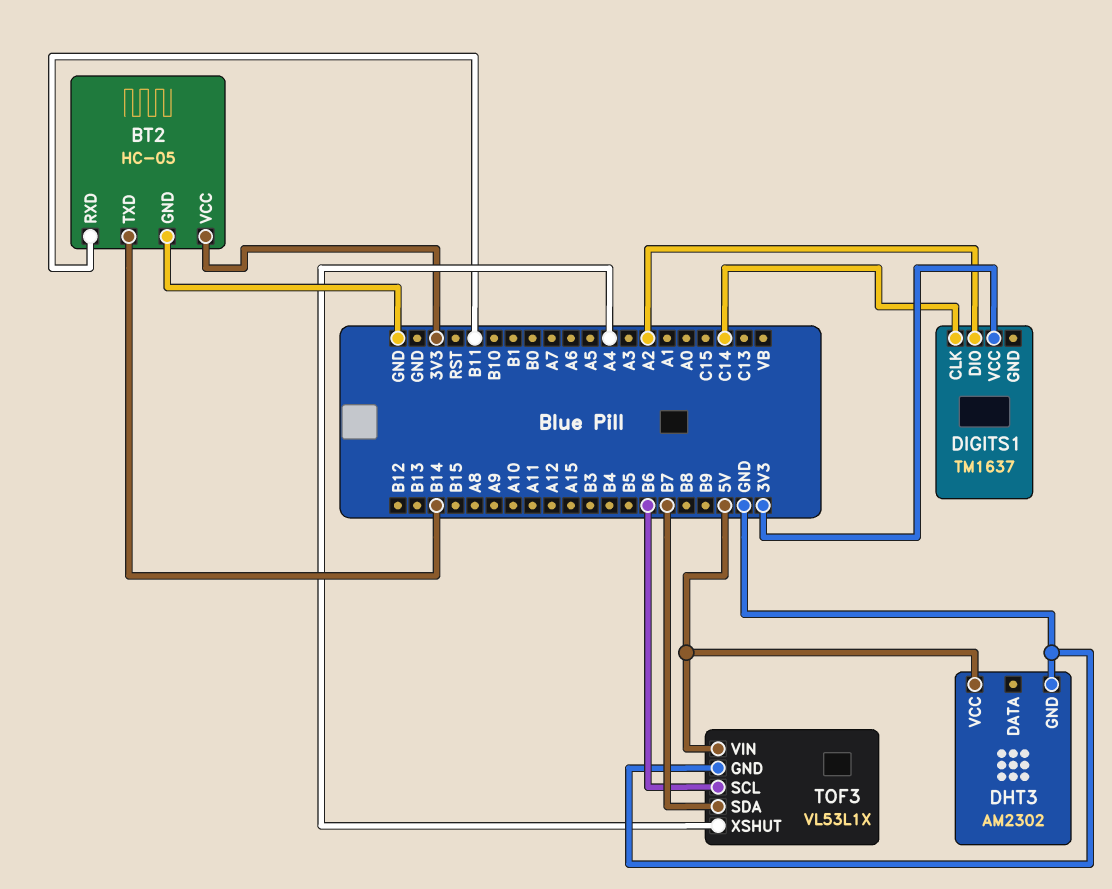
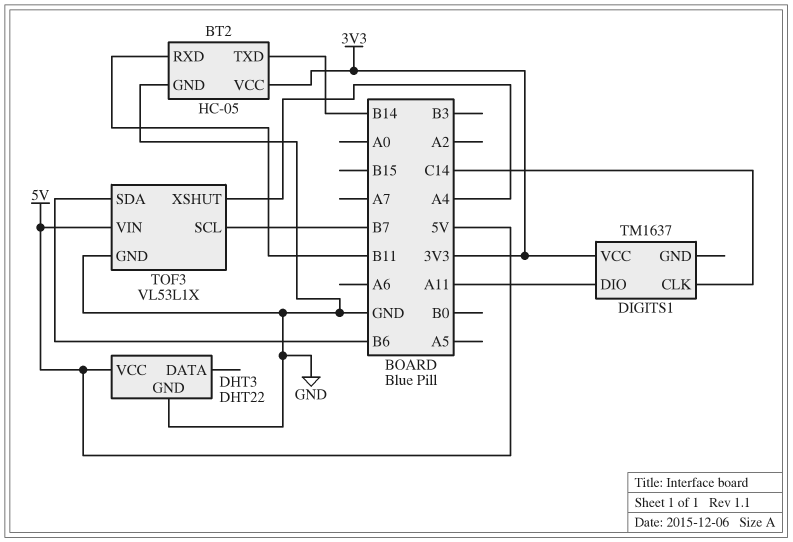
DHT3: AM2302 -> DHT22
DIGITS1 pin DIO: A2 -> A11
TOF3 pin SCL: B6 -> B7
TOF3 pin SDA: B7 -> B6

